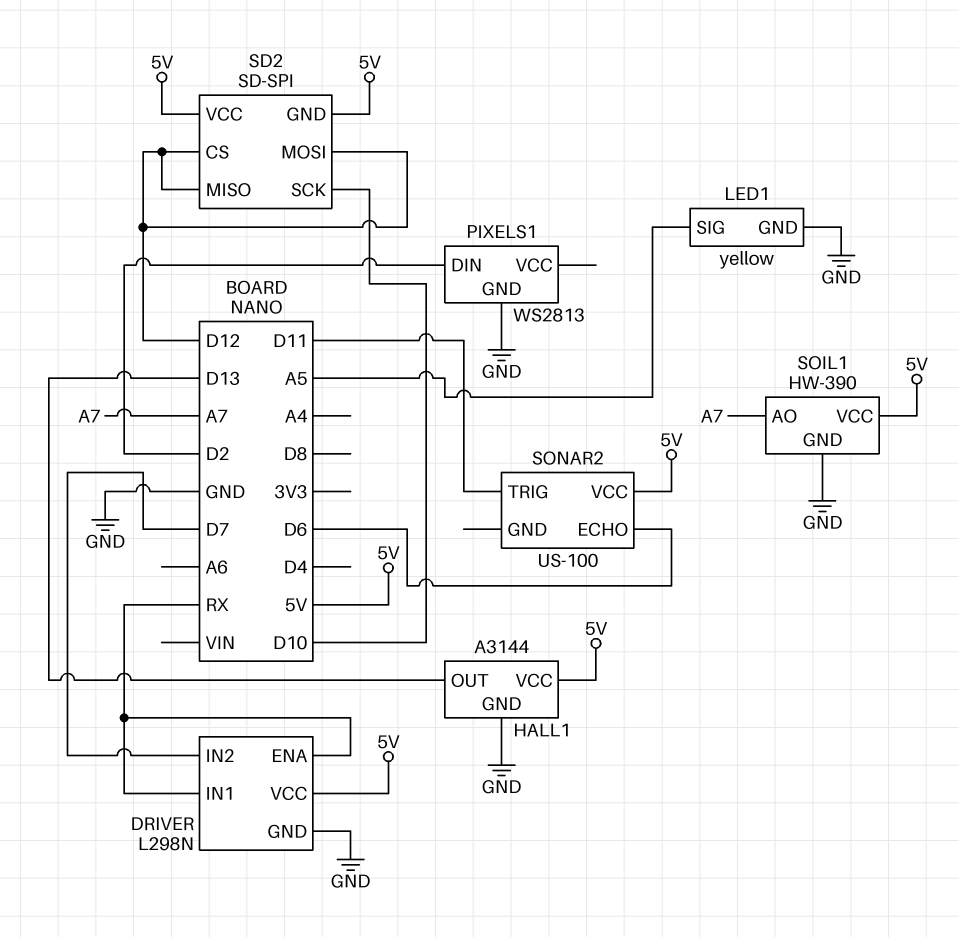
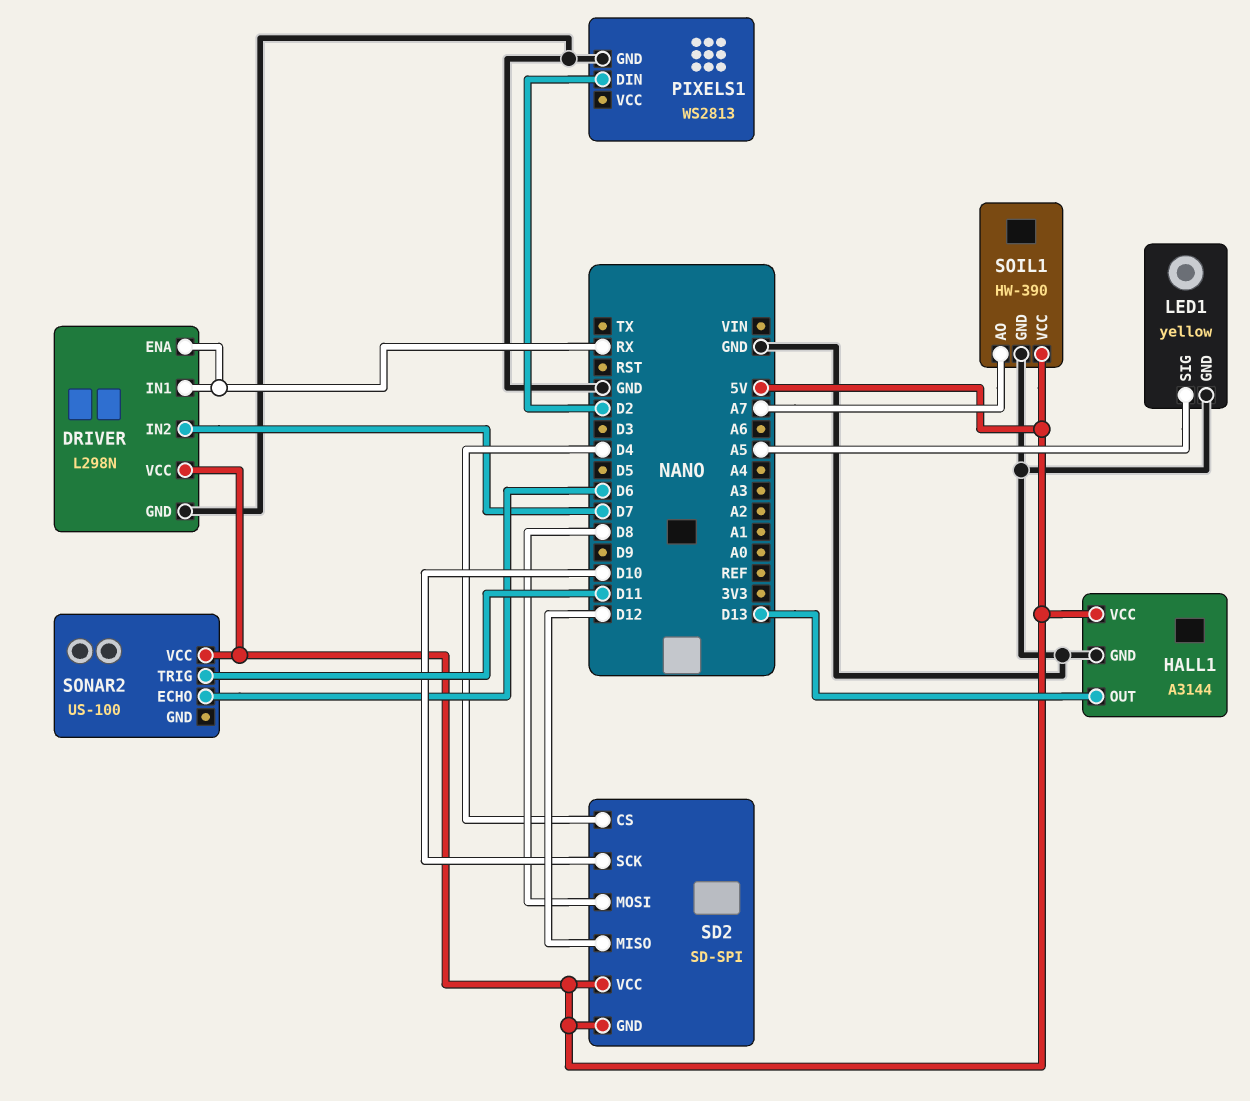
SD2 pin CS: D12 -> D4
SD2 pin MOSI: D12 -> D8

